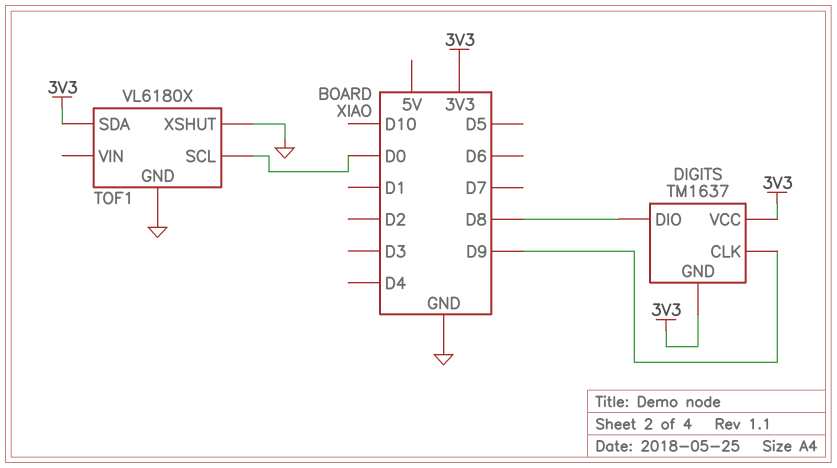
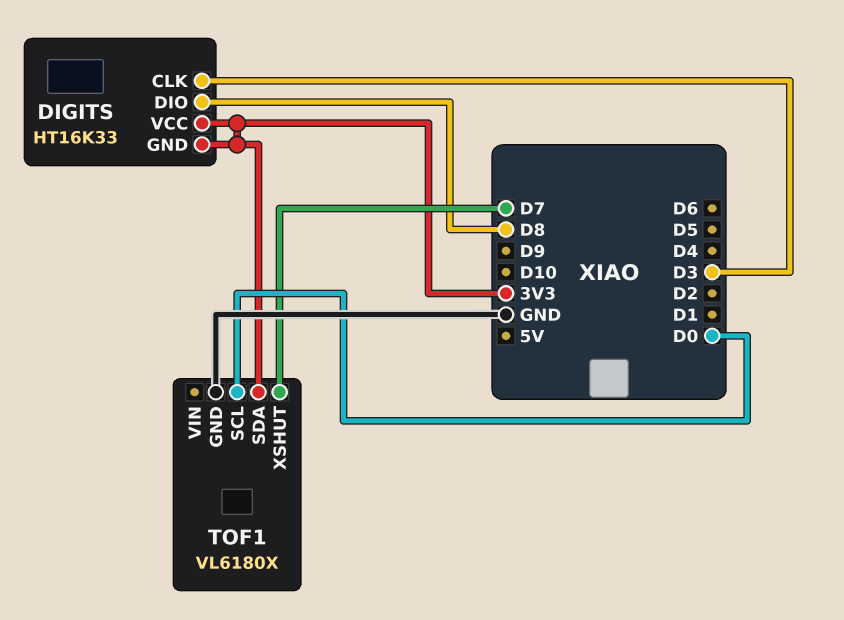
DIGITS: TM1637 -> HT16K33
DIGITS pin CLK: D9 -> D3
TOF1 pin XSHUT: GND -> D7

